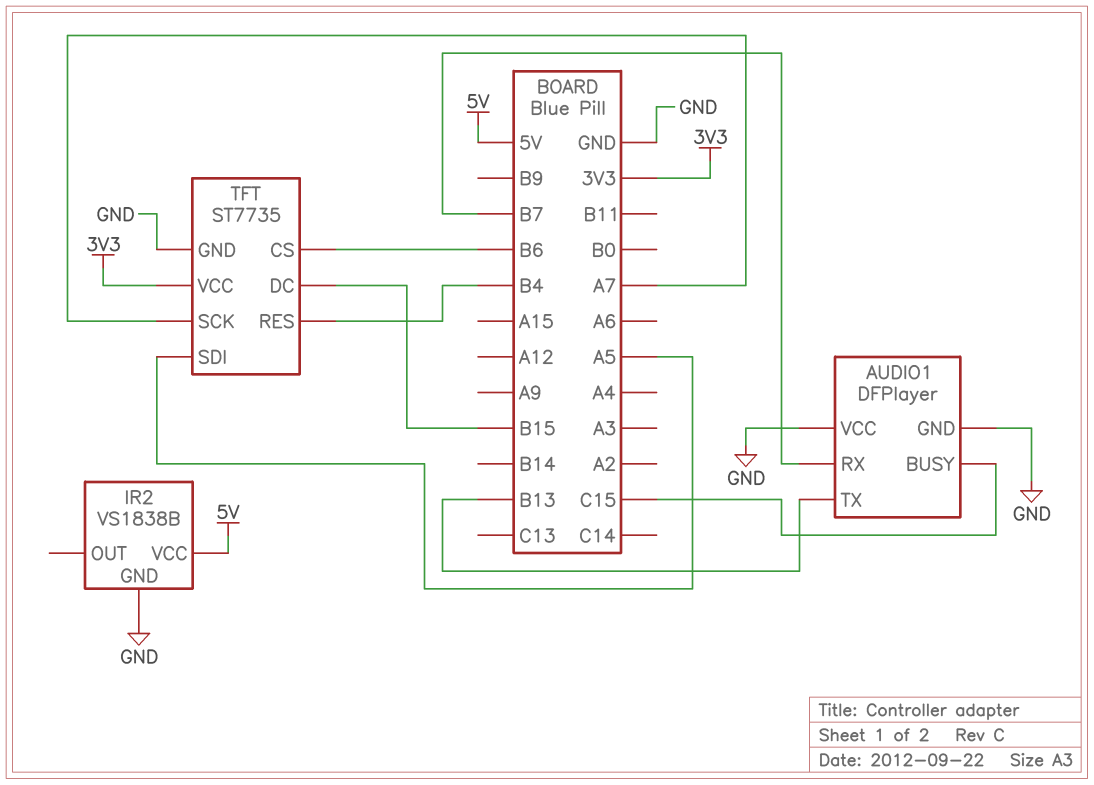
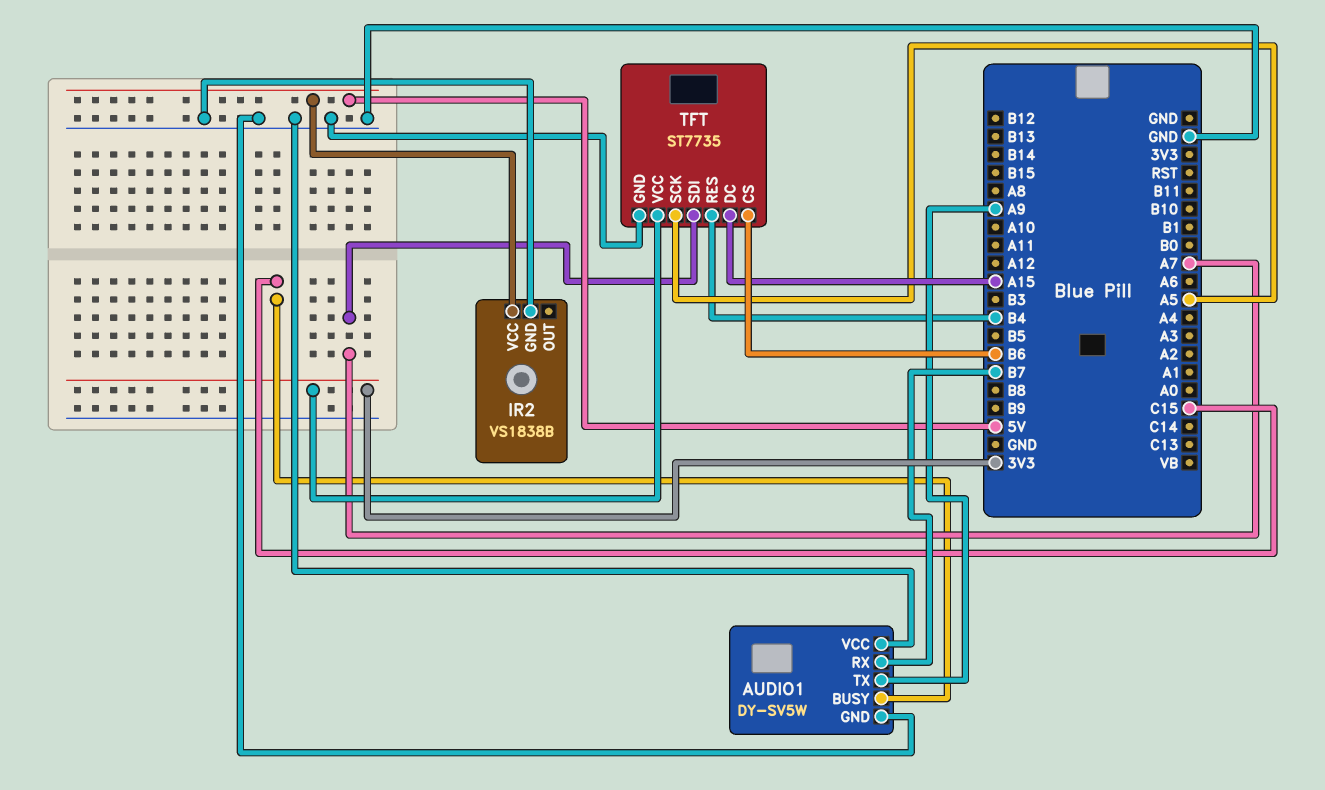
AUDIO1: DFPlayer -> DY-SV5W
AUDIO1 pin TX: B13 -> A9
TFT pin DC: B15 -> A15
TFT pin SCK: A7 -> A5
TFT pin SDI: A5 -> A7

